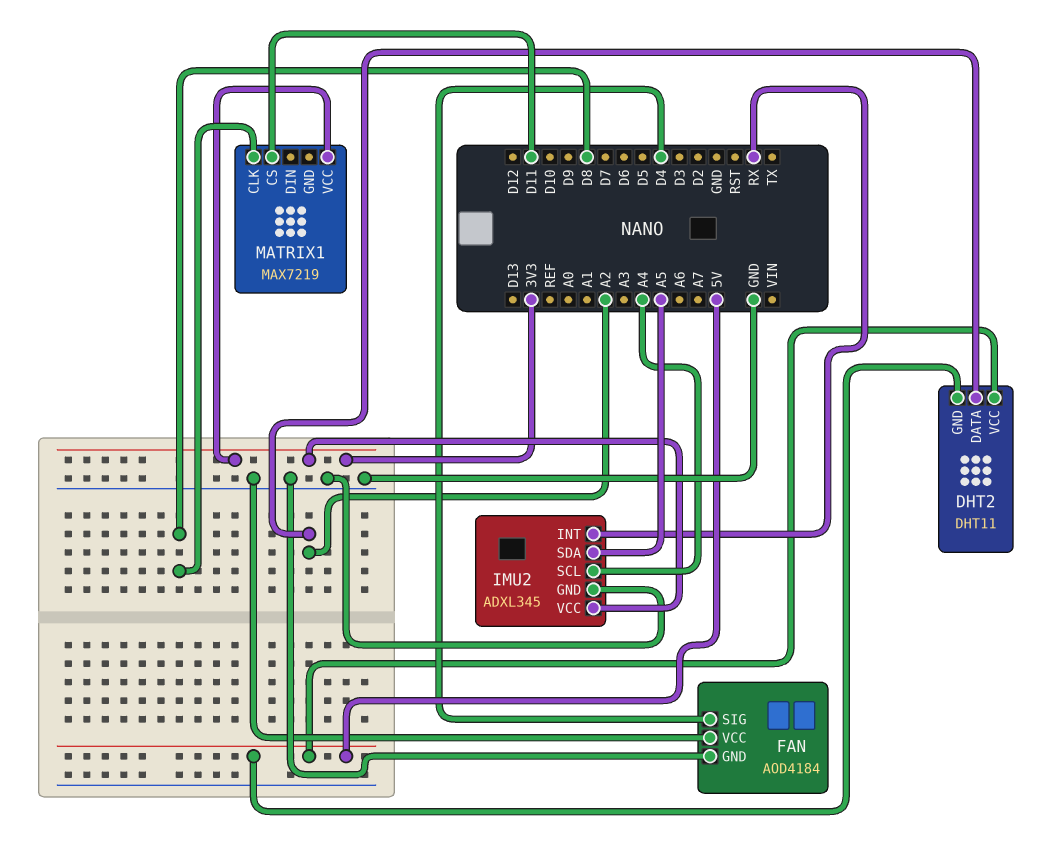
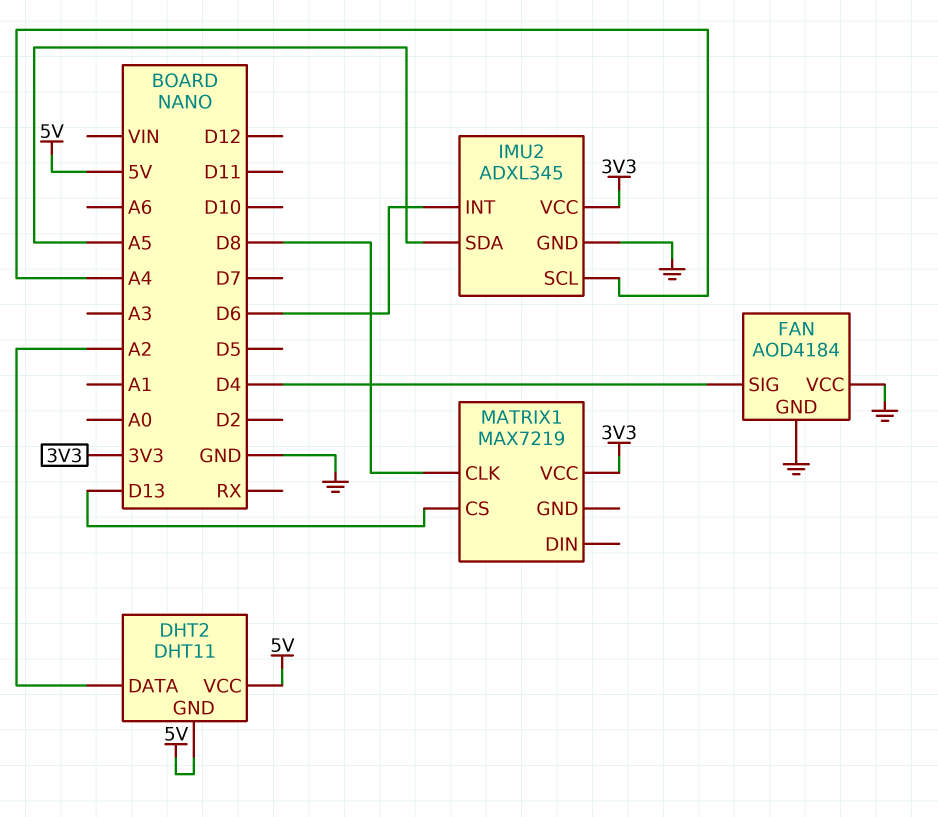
IMU2 pin INT: RX -> D6
MATRIX1 pin CS: D11 -> D13

